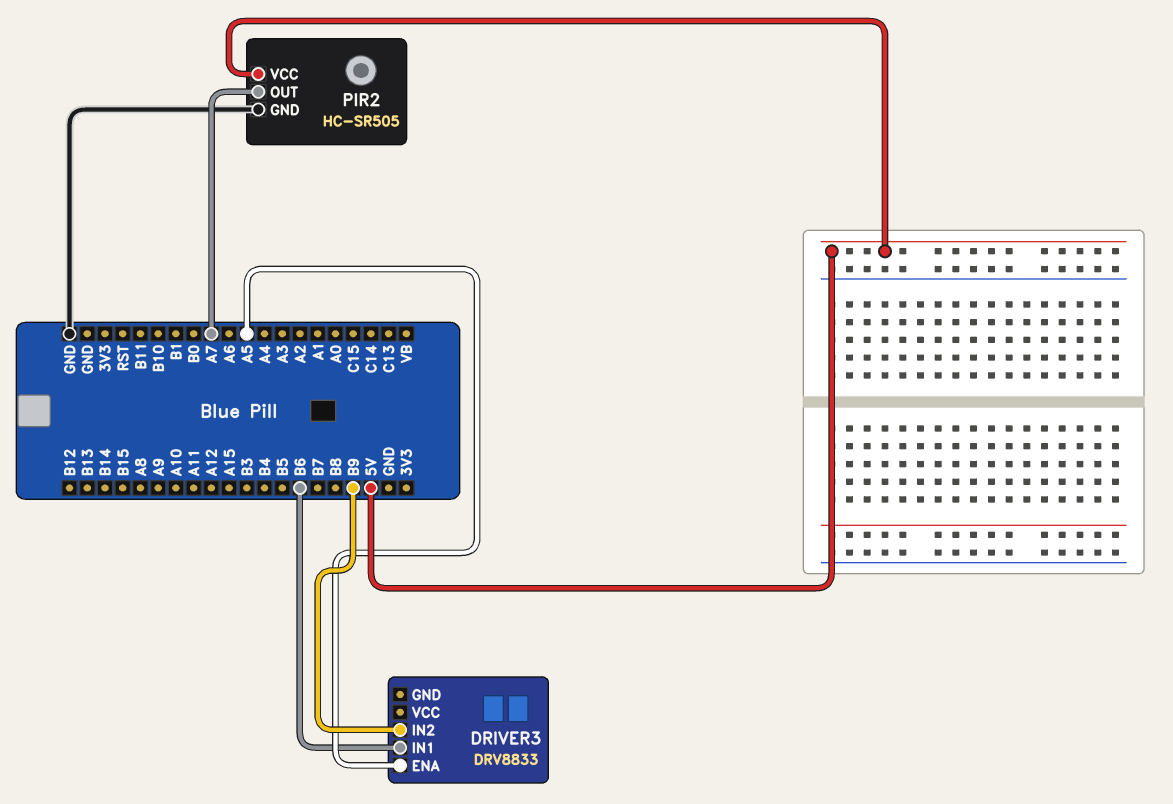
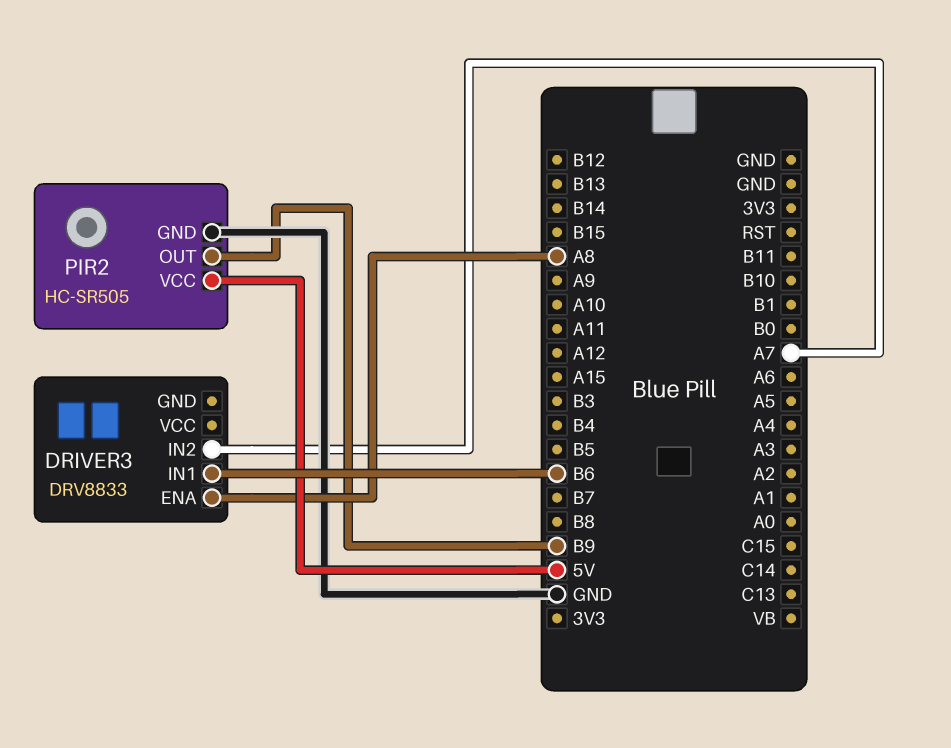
DRIVER3 pin ENA: A5 -> A8
DRIVER3 pin IN2: B9 -> A7
PIR2 pin OUT: A7 -> B9

